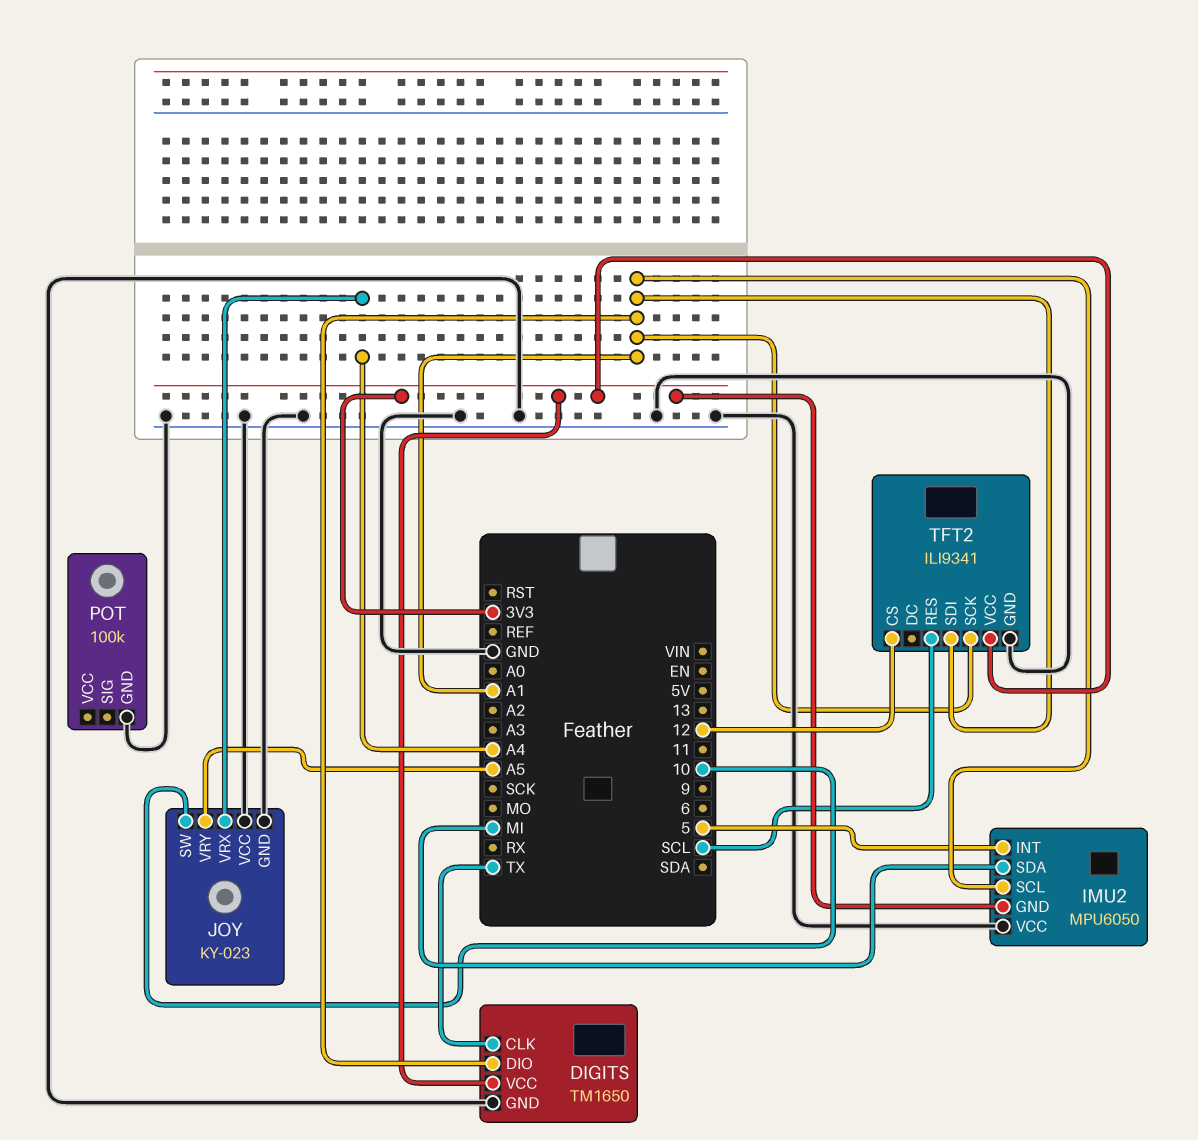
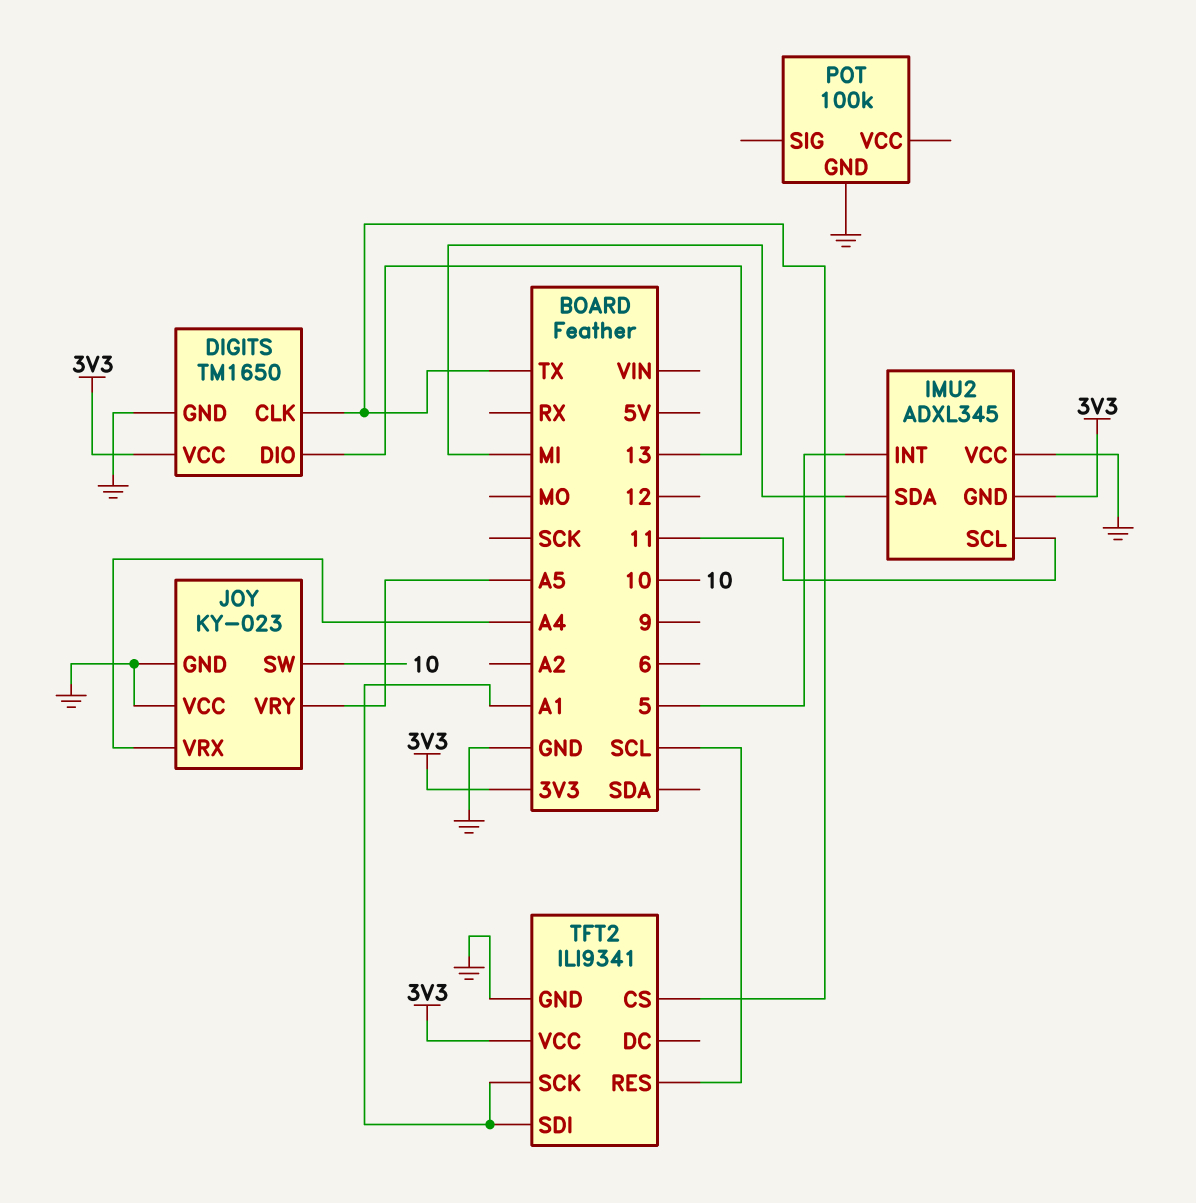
DIGITS pin DIO: A1 -> 13
IMU2: MPU6050 -> ADXL345
IMU2 pin SCL: A1 -> 11
TFT2 pin CS: 12 -> TX

